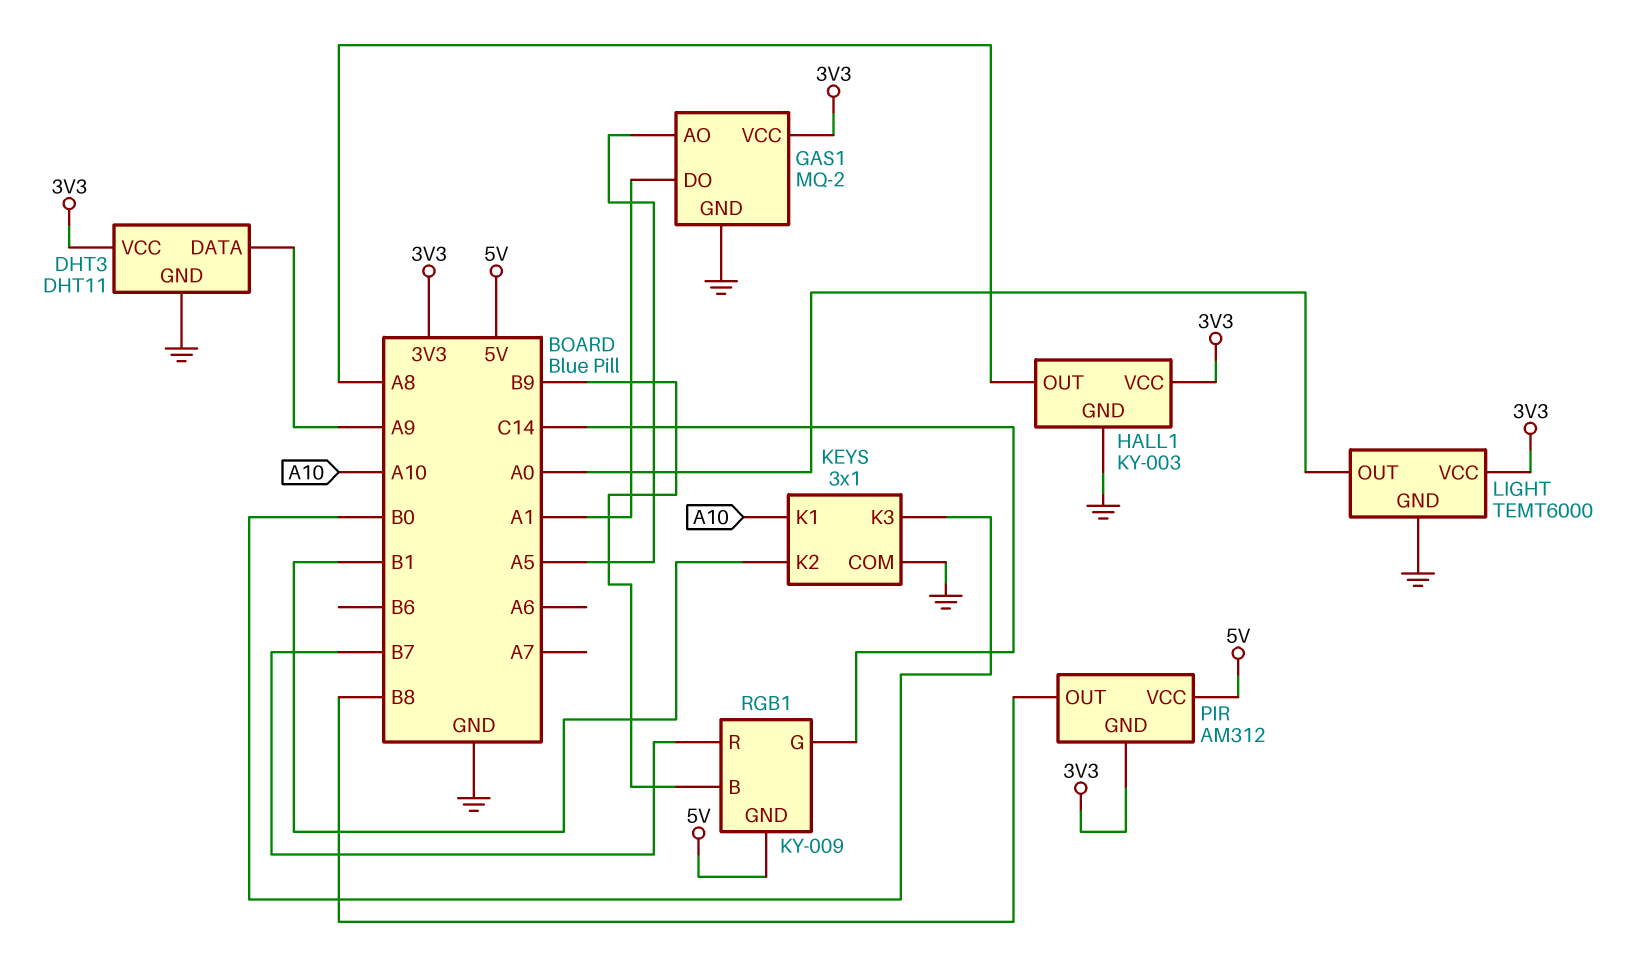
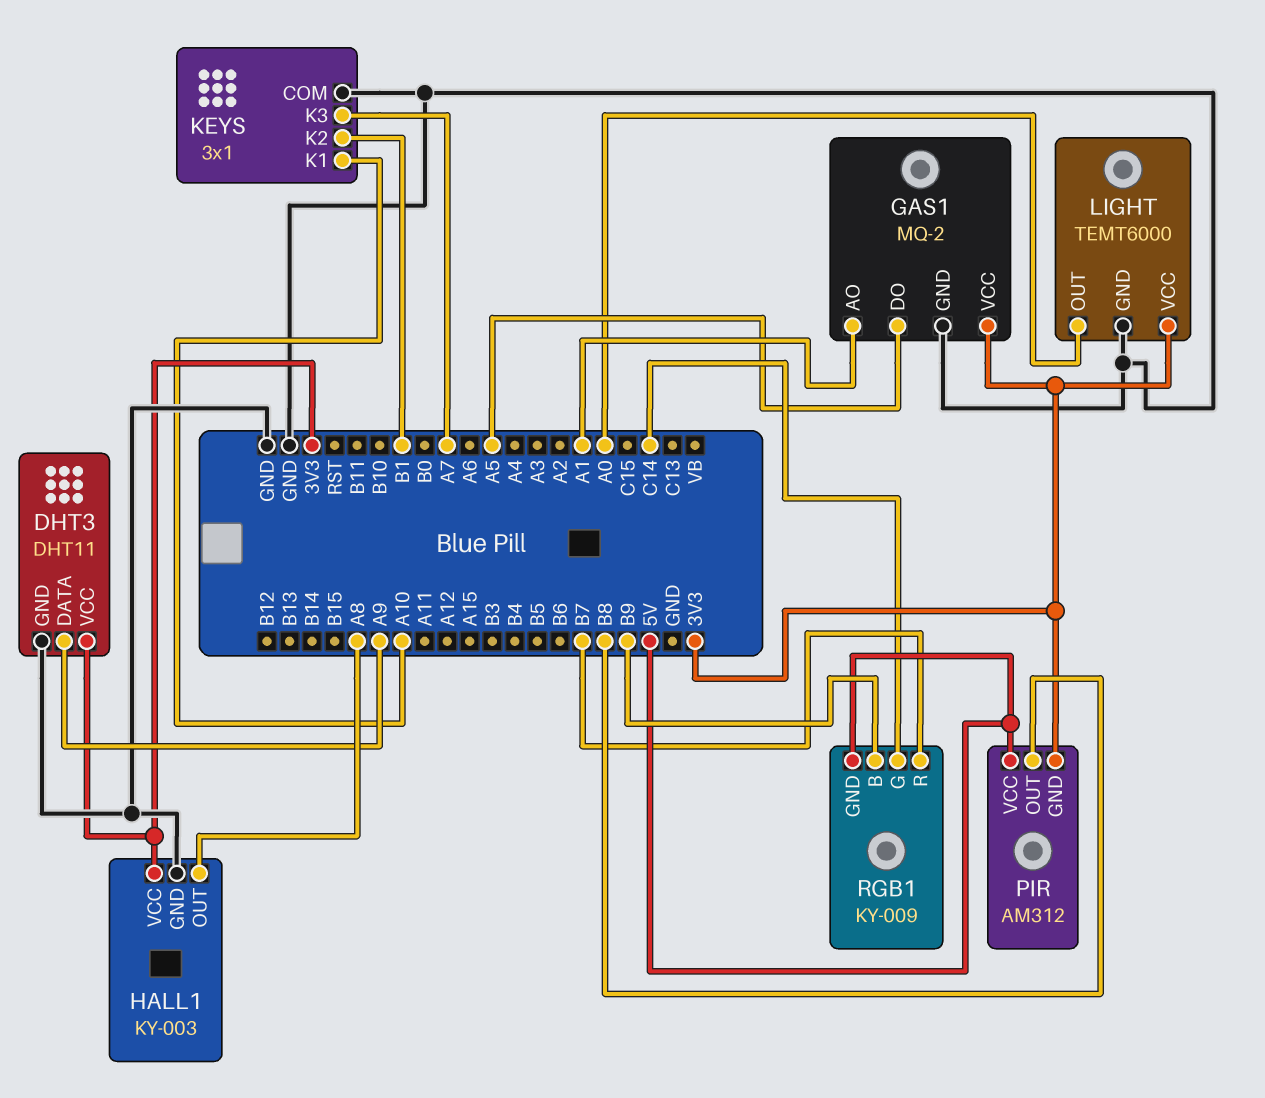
GAS1 pin AO: A5 -> A1
GAS1 pin DO: A1 -> A5
KEYS pin K3: B0 -> A7

